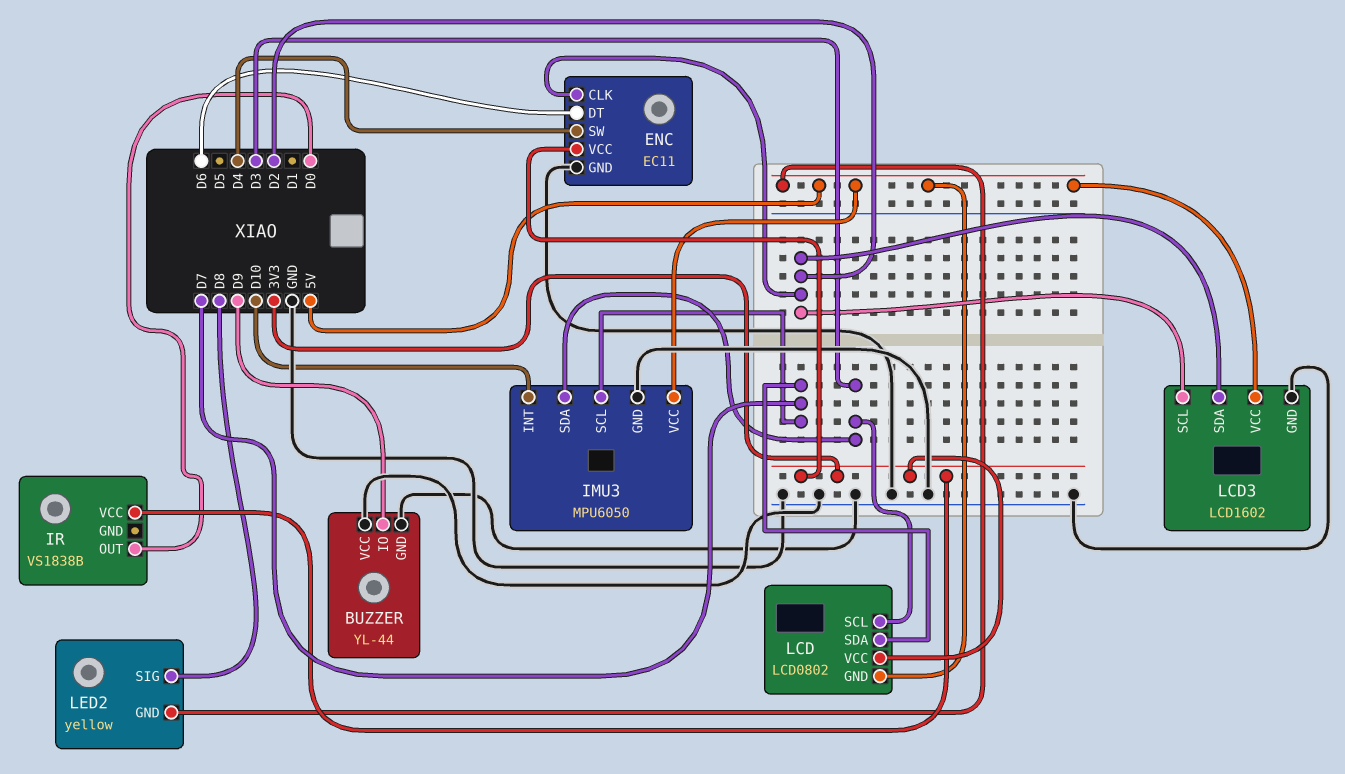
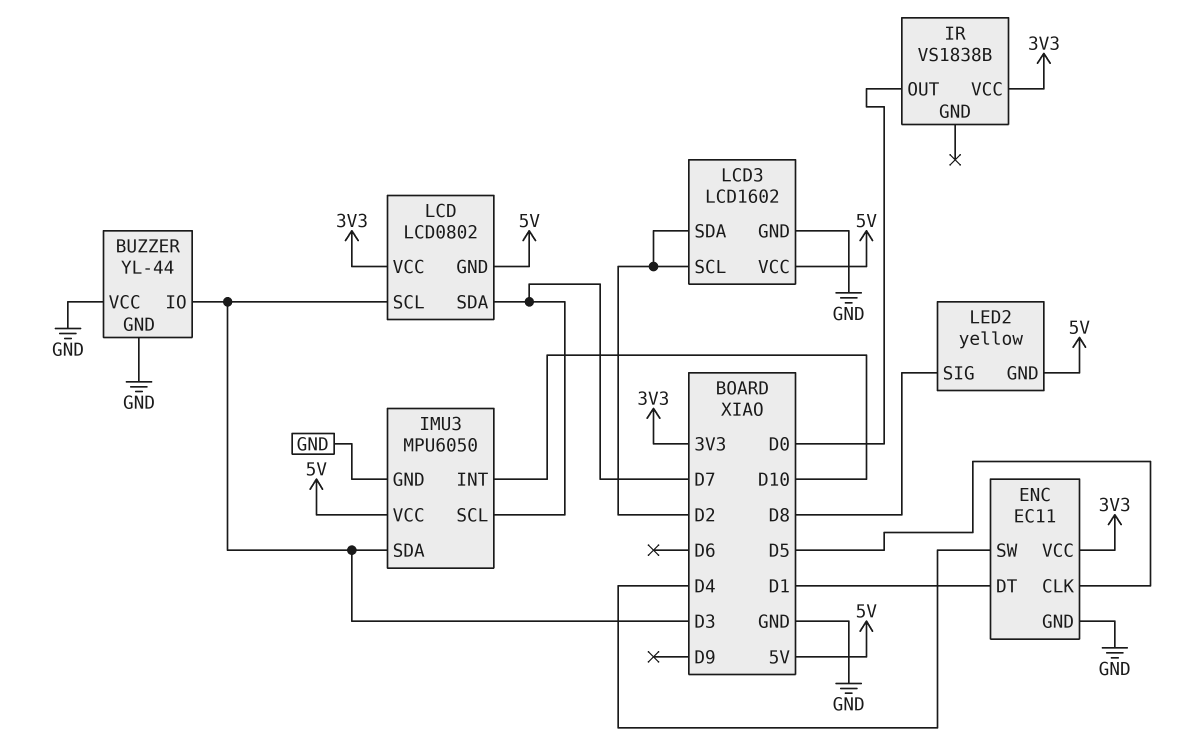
BUZZER pin IO: D9 -> D3
ENC pin CLK: D2 -> D5
ENC pin DT: D6 -> D1

